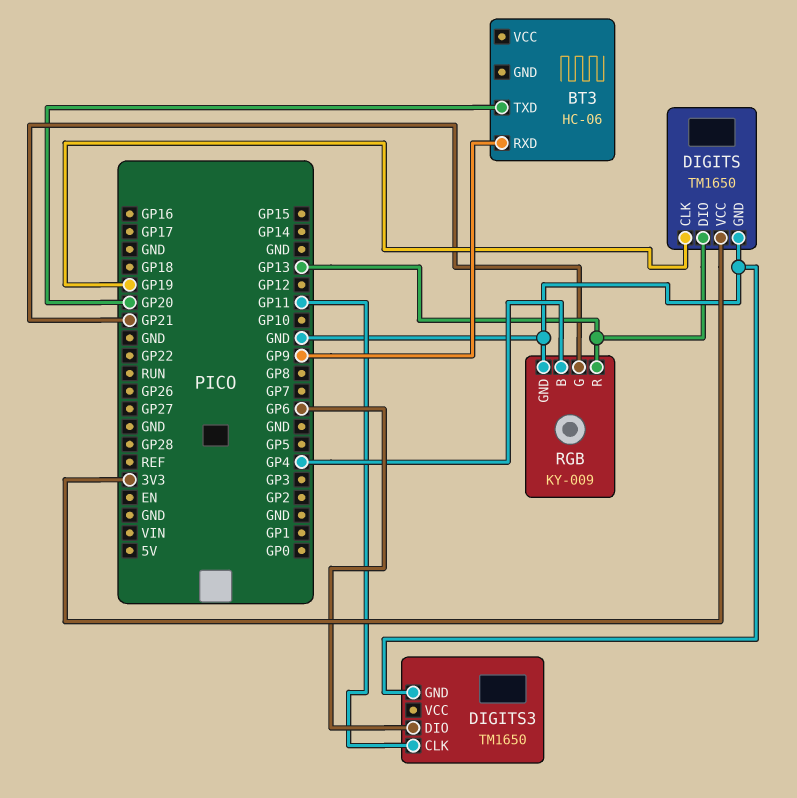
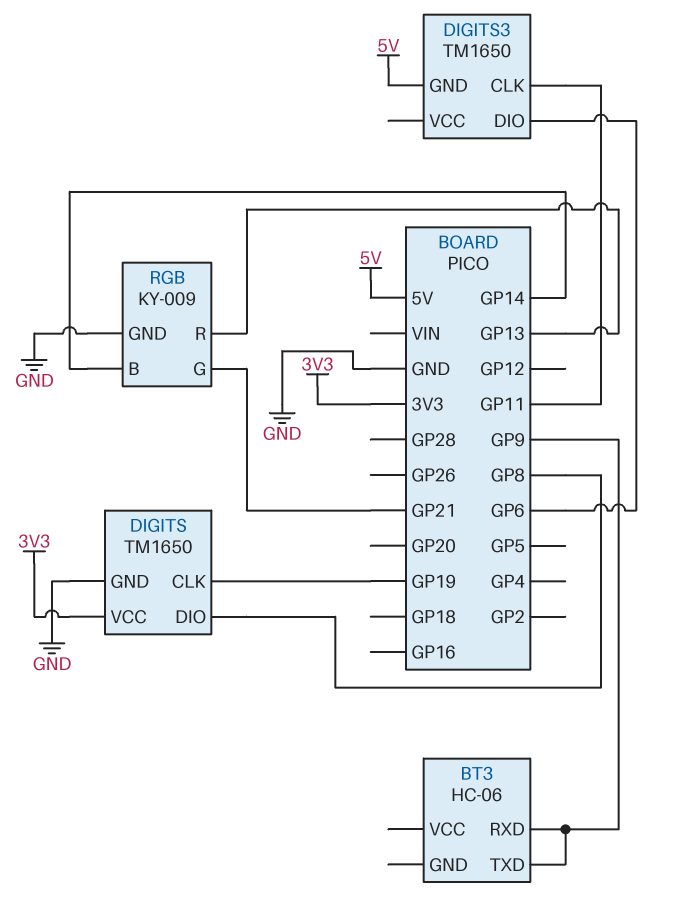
BT3 pin TXD: GP20 -> GP9
DIGITS pin DIO: GP13 -> GP8
DIGITS3 pin GND: GND -> 5V
RGB pin B: GP4 -> GP14

